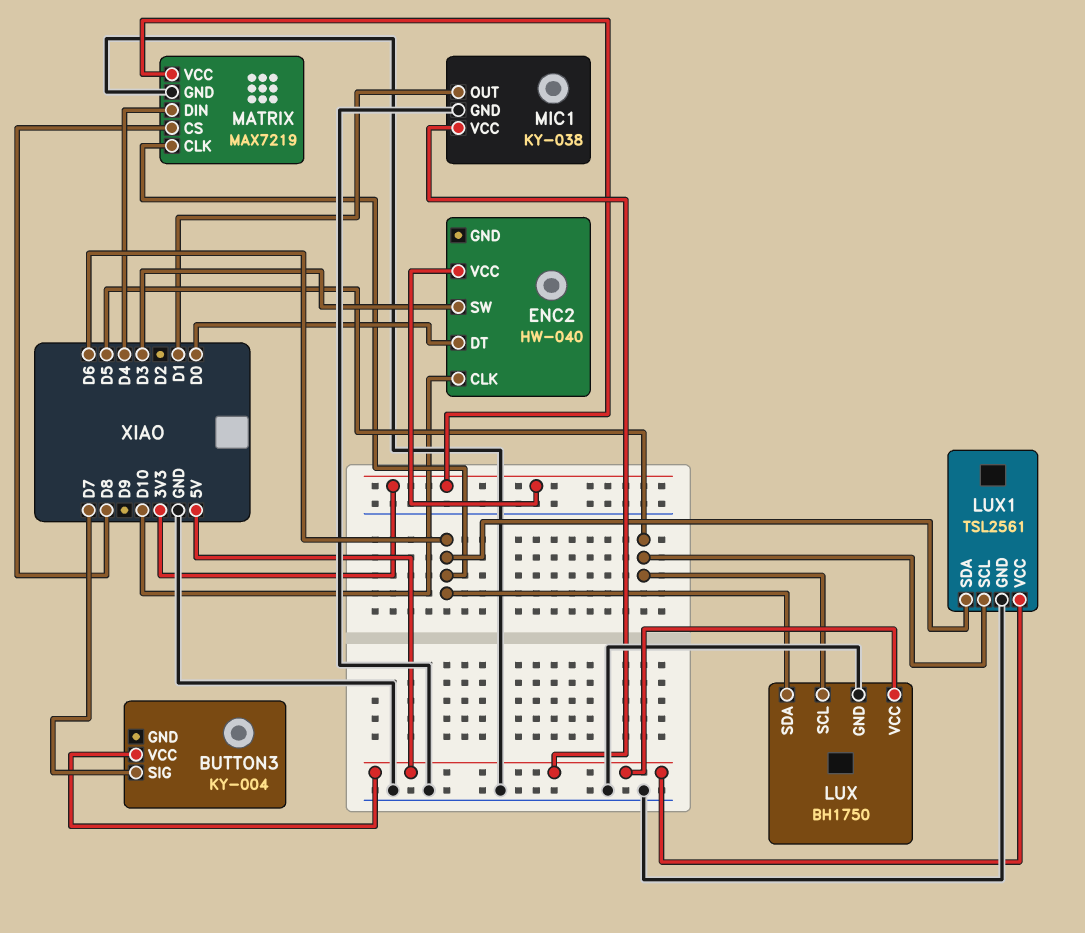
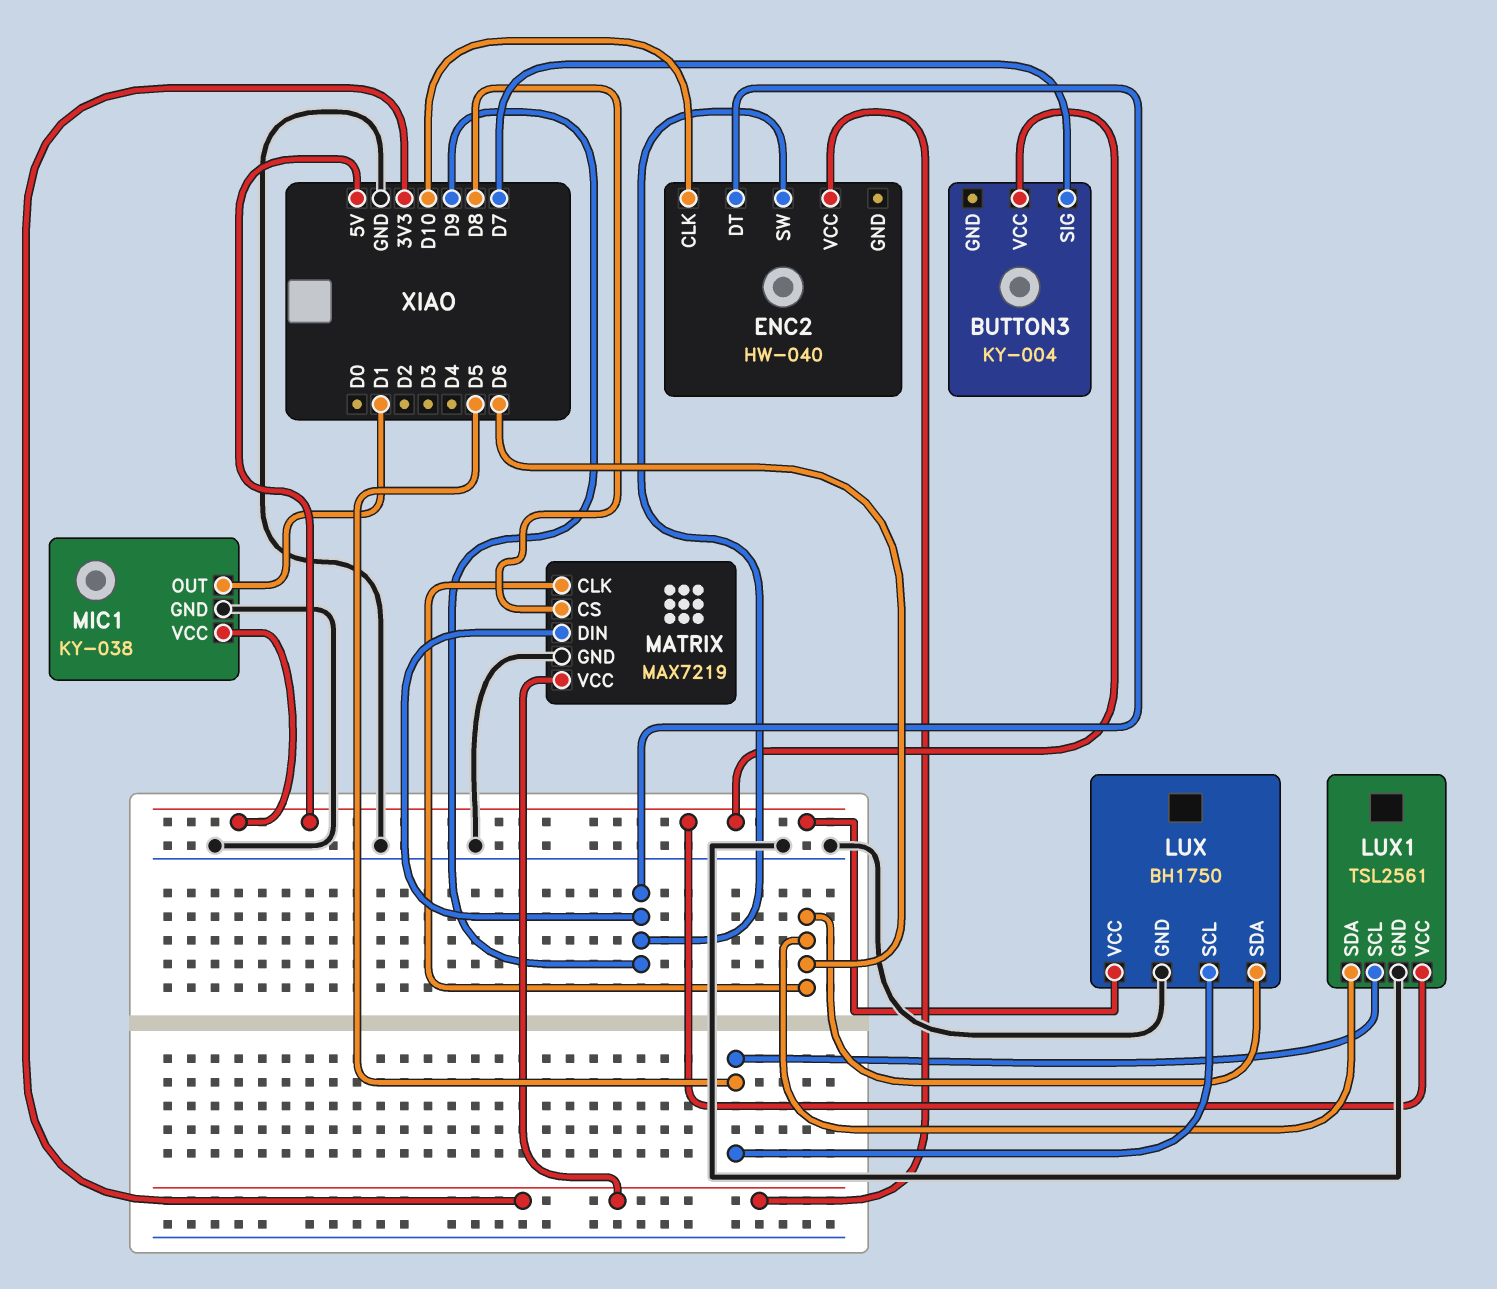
ENC2 pin DT: D0 -> D9
ENC2 pin SW: D3 -> D9
MATRIX pin DIN: D4 -> D9

